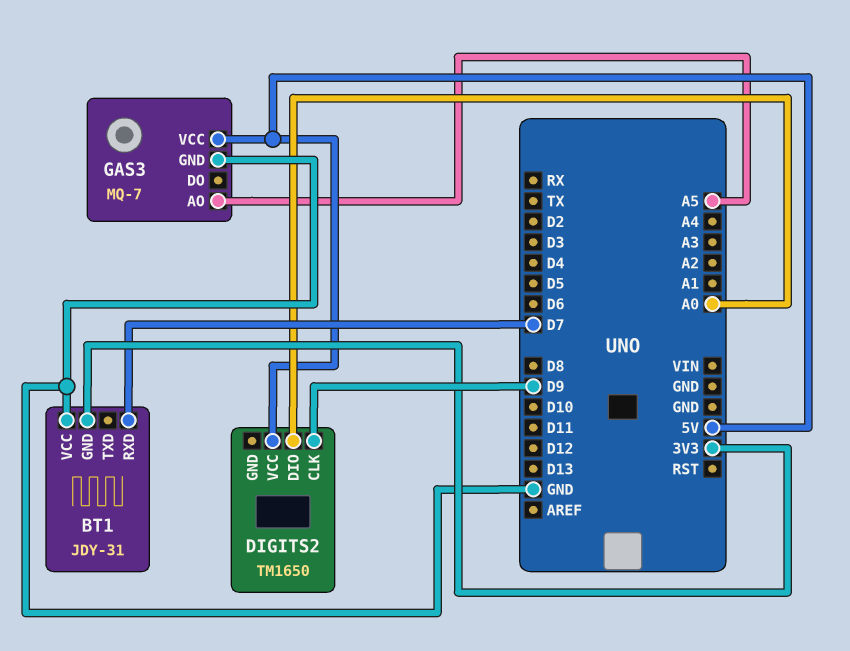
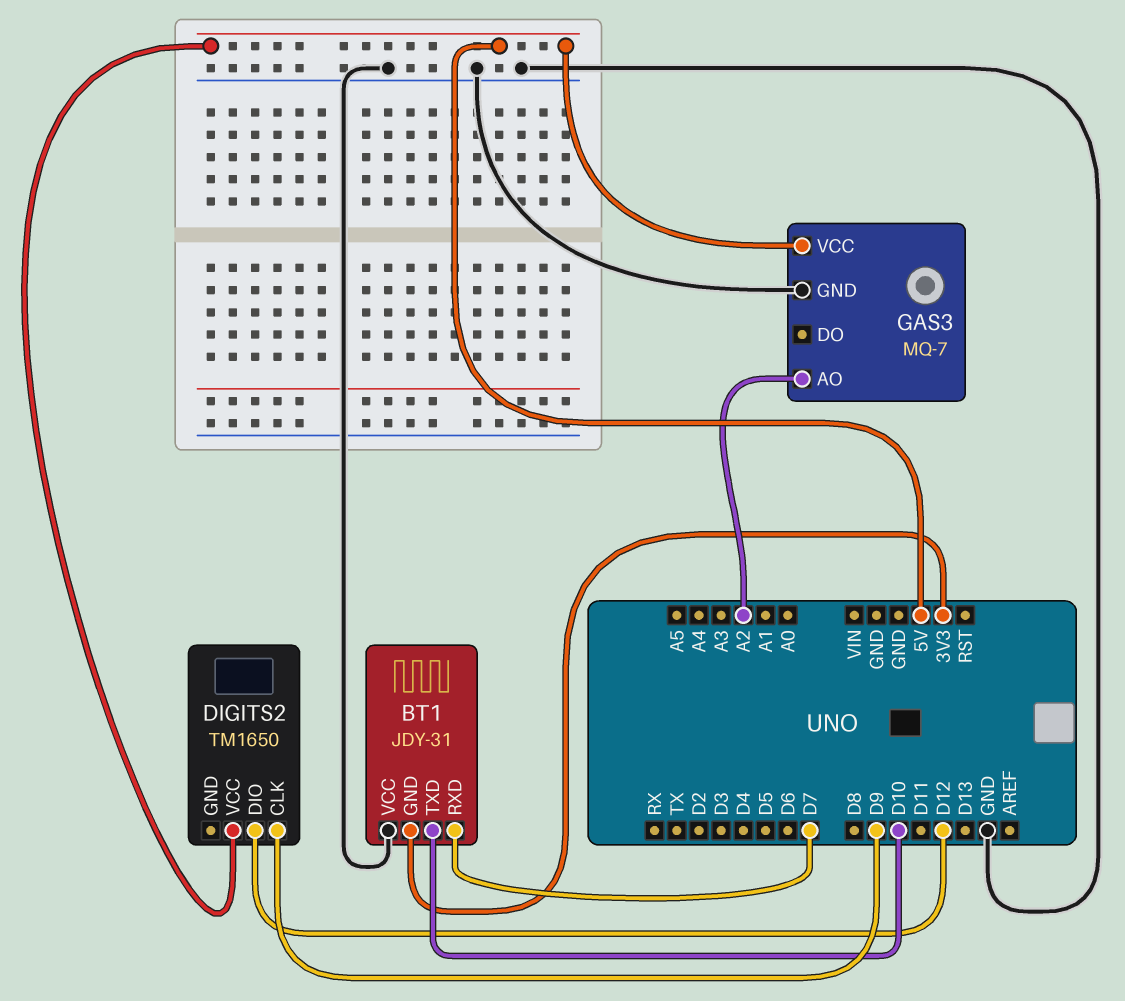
BT1 pin TXD: none -> D10
DIGITS2 pin DIO: A0 -> D12
GAS3 pin AO: A5 -> A2

